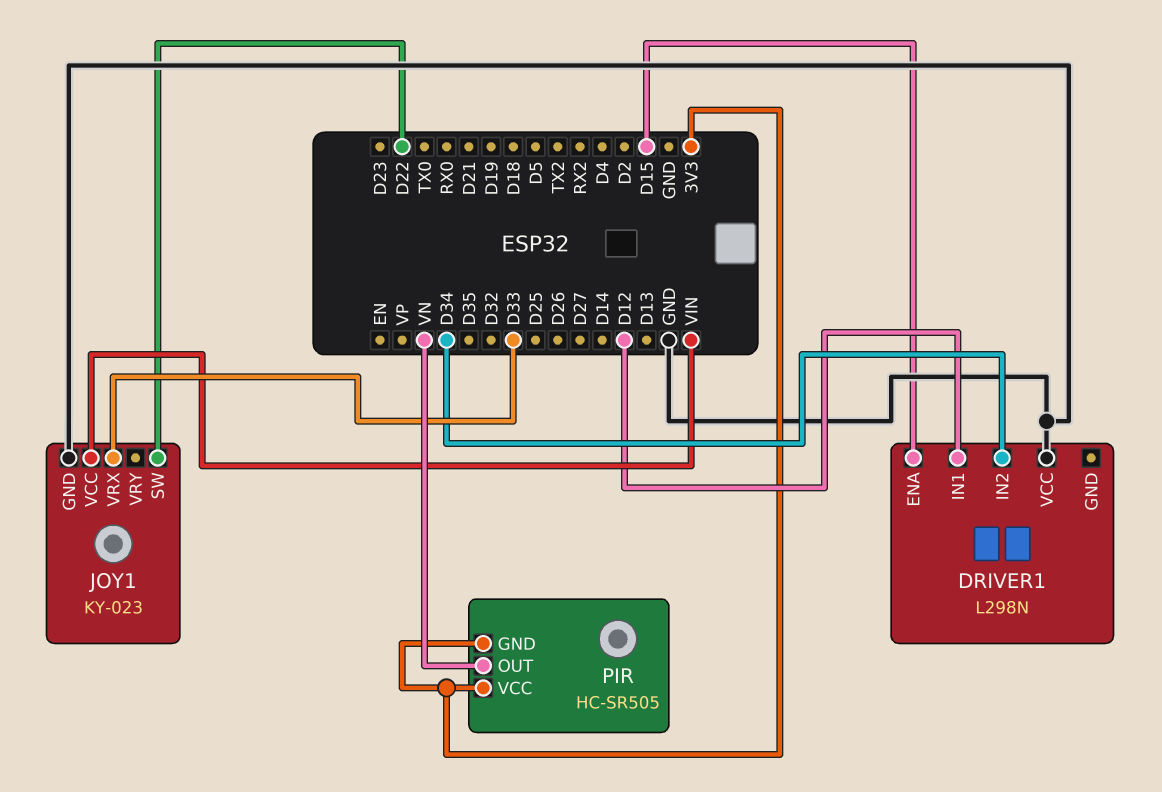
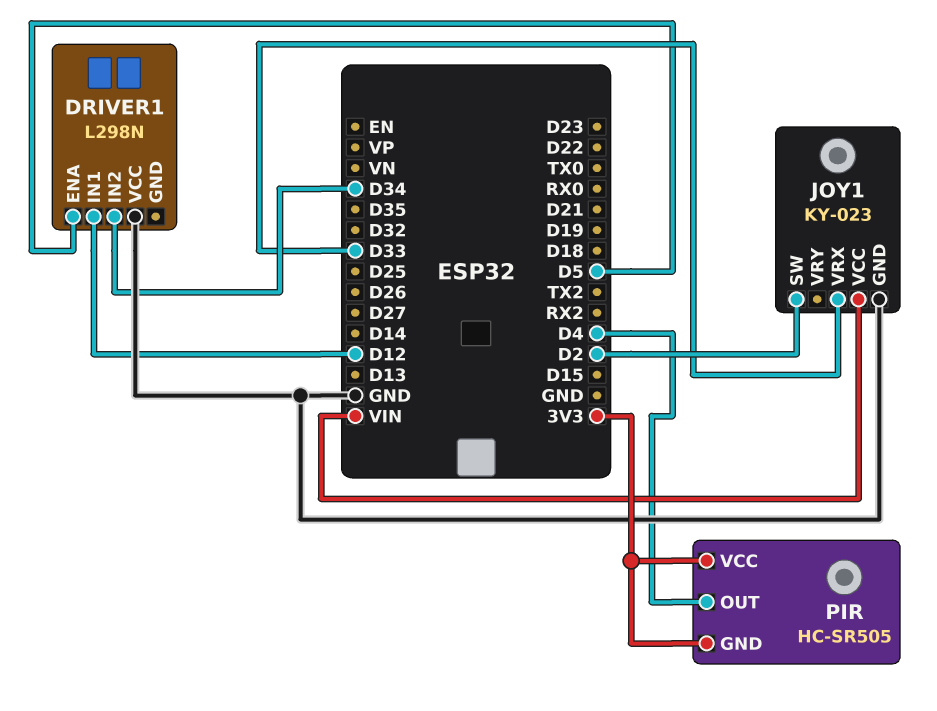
DRIVER1 pin ENA: D15 -> D5
JOY1 pin SW: D22 -> D2
PIR pin OUT: VN -> D4

